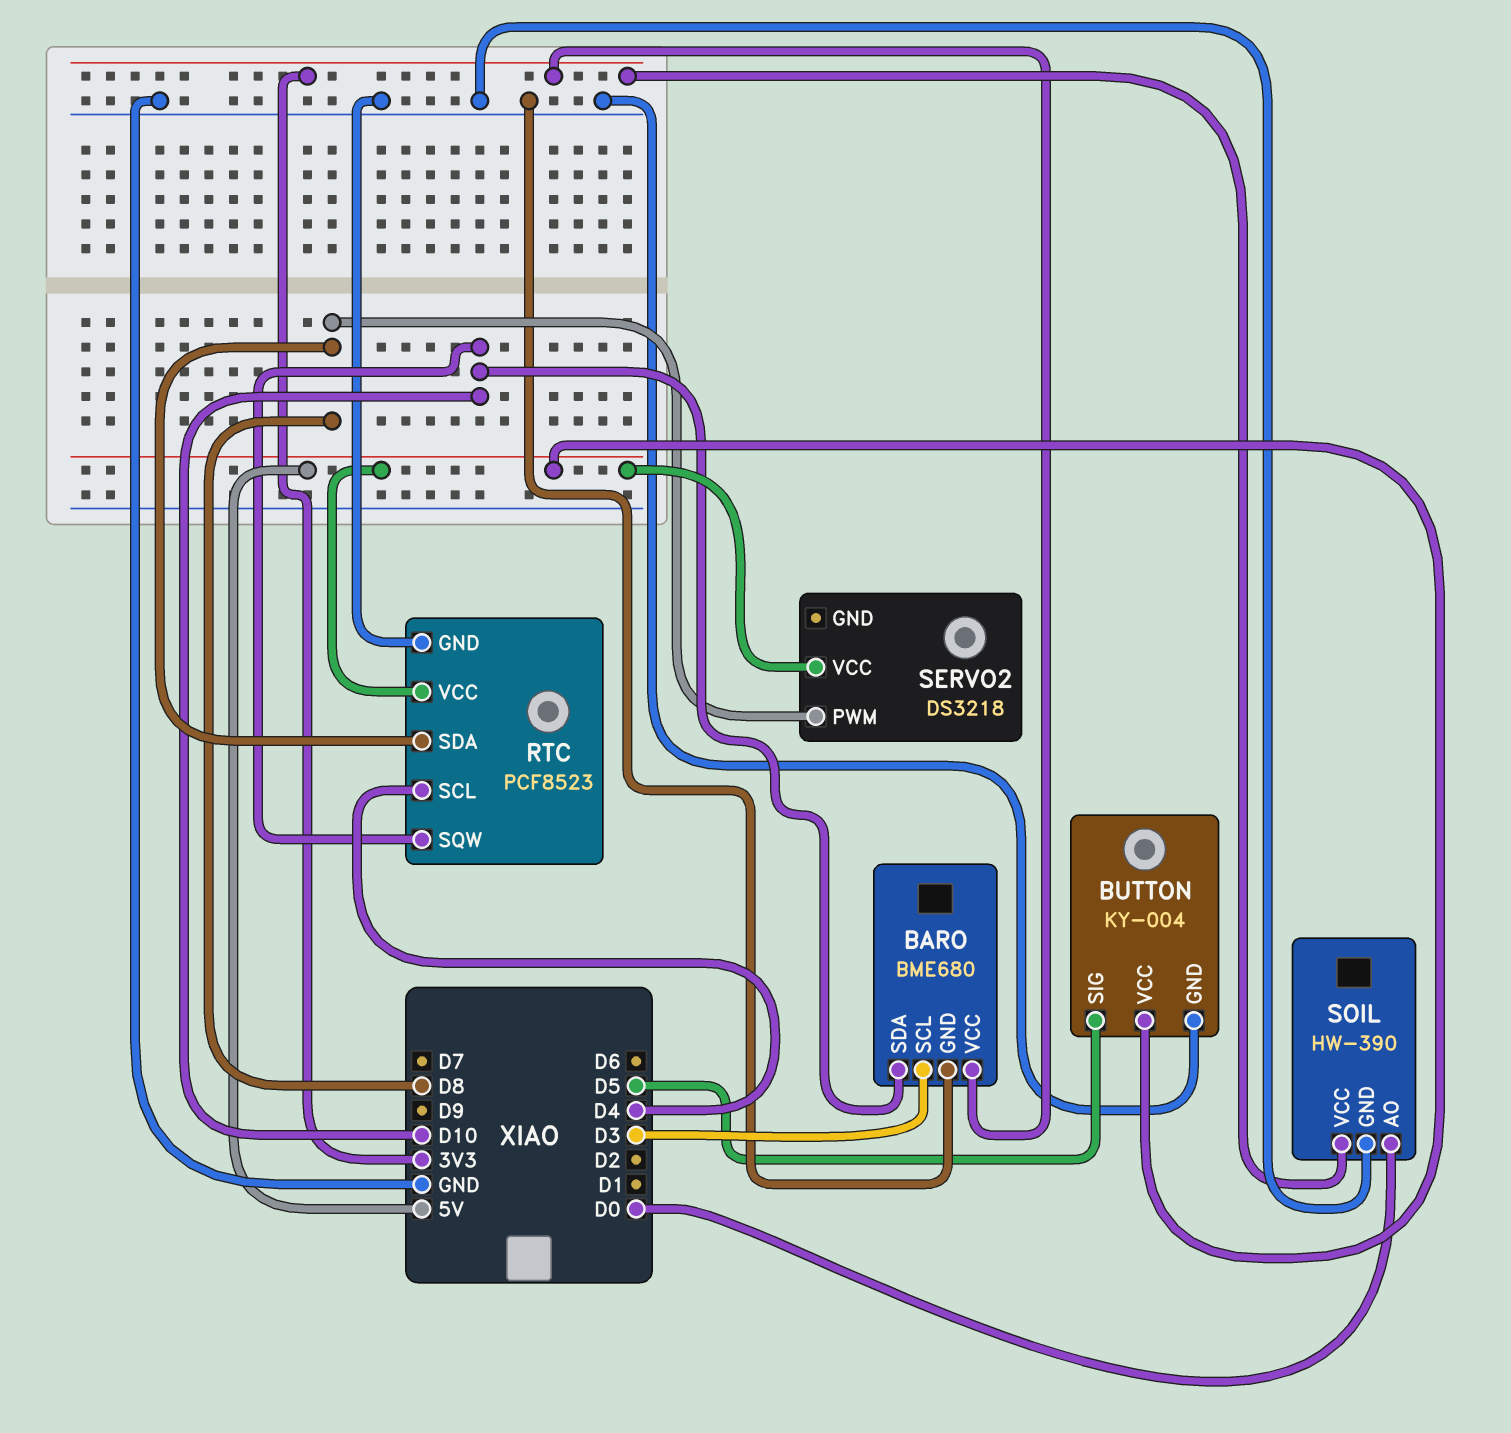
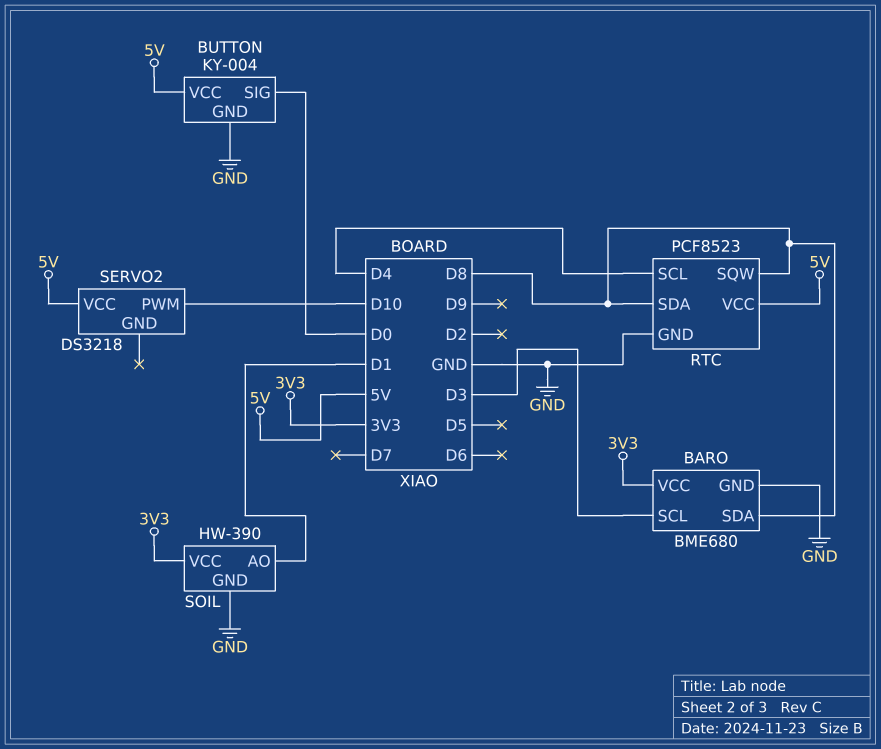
BARO pin SDA: D10 -> D8
BUTTON pin SIG: D5 -> D0
RTC pin SQW: D10 -> D8
SERVO2 pin PWM: D8 -> D10
SOIL pin AO: D0 -> D1

